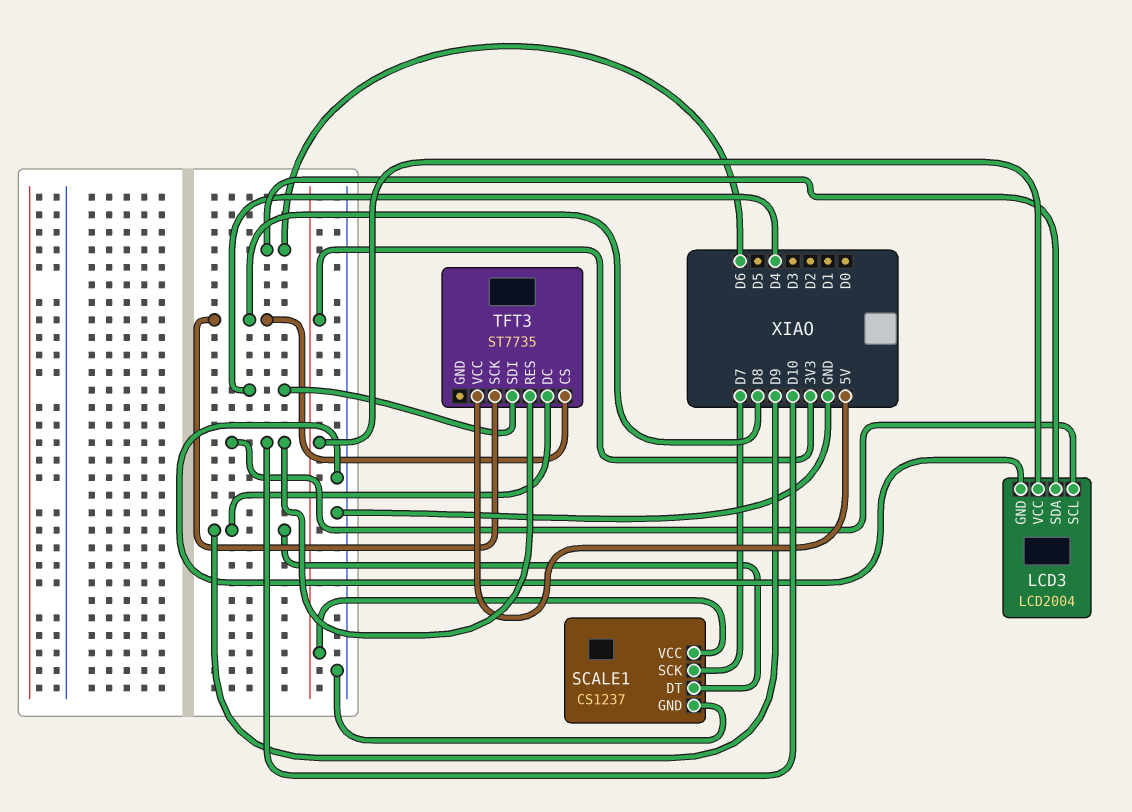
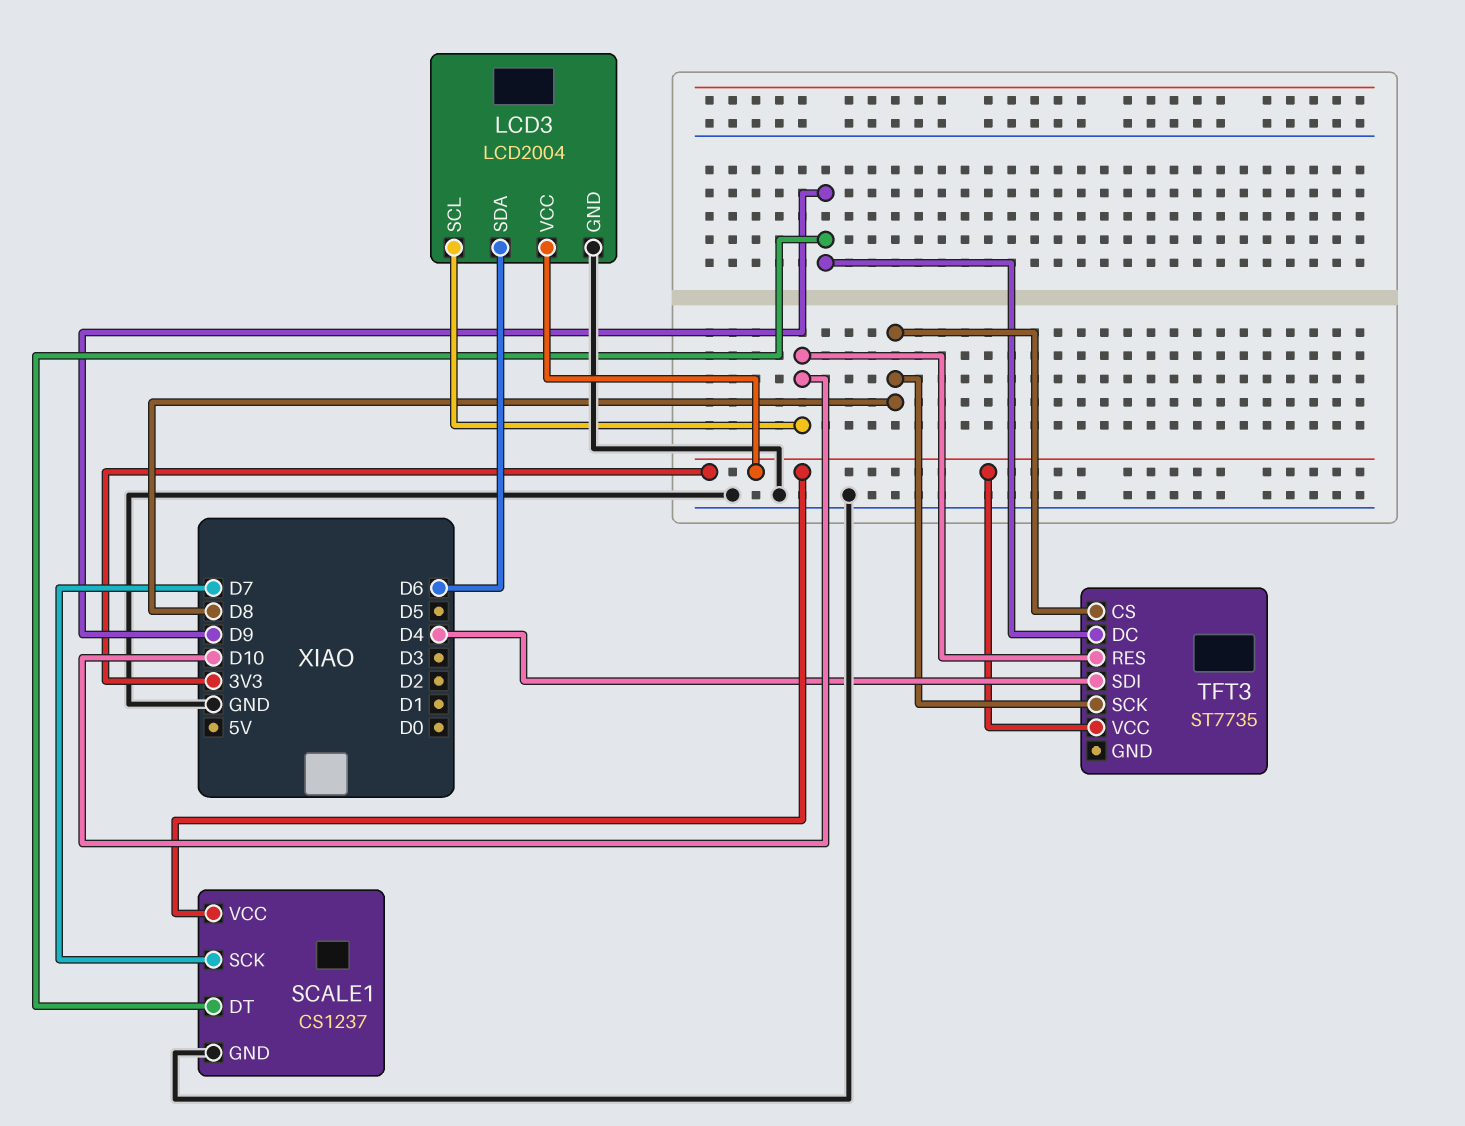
TFT3 pin VCC: 5V -> 3V3

